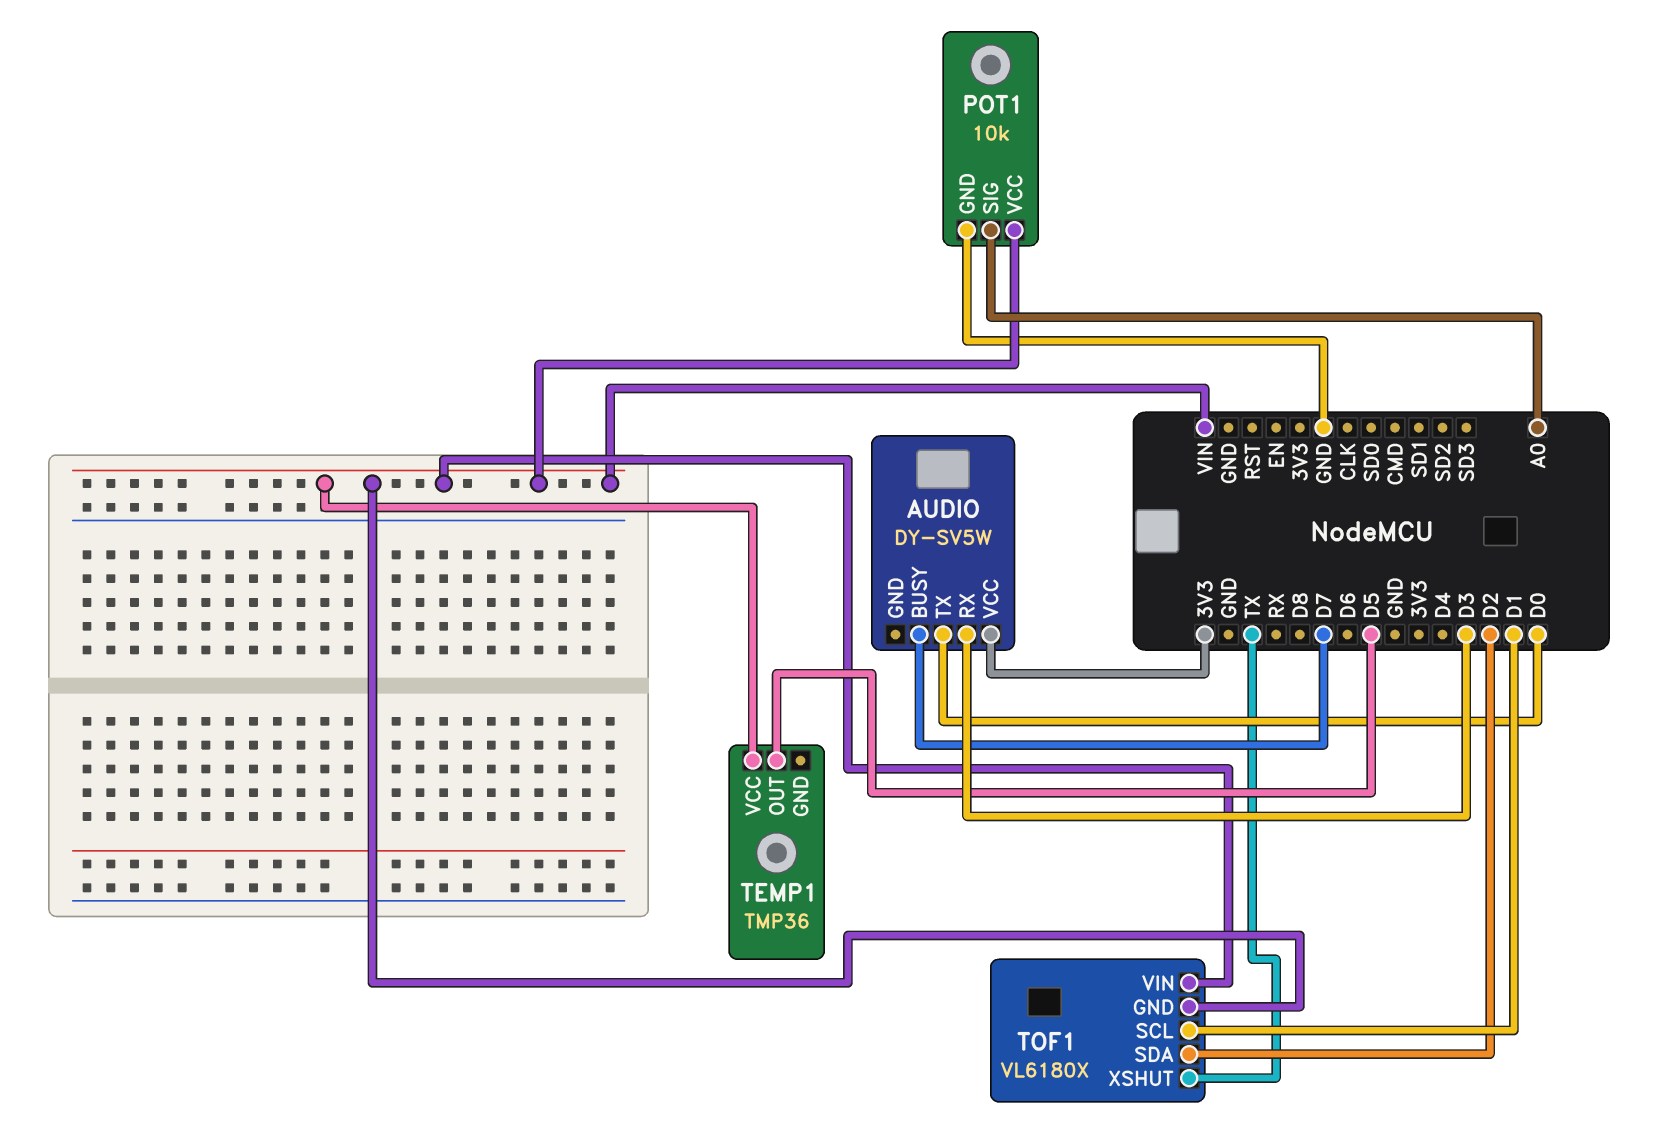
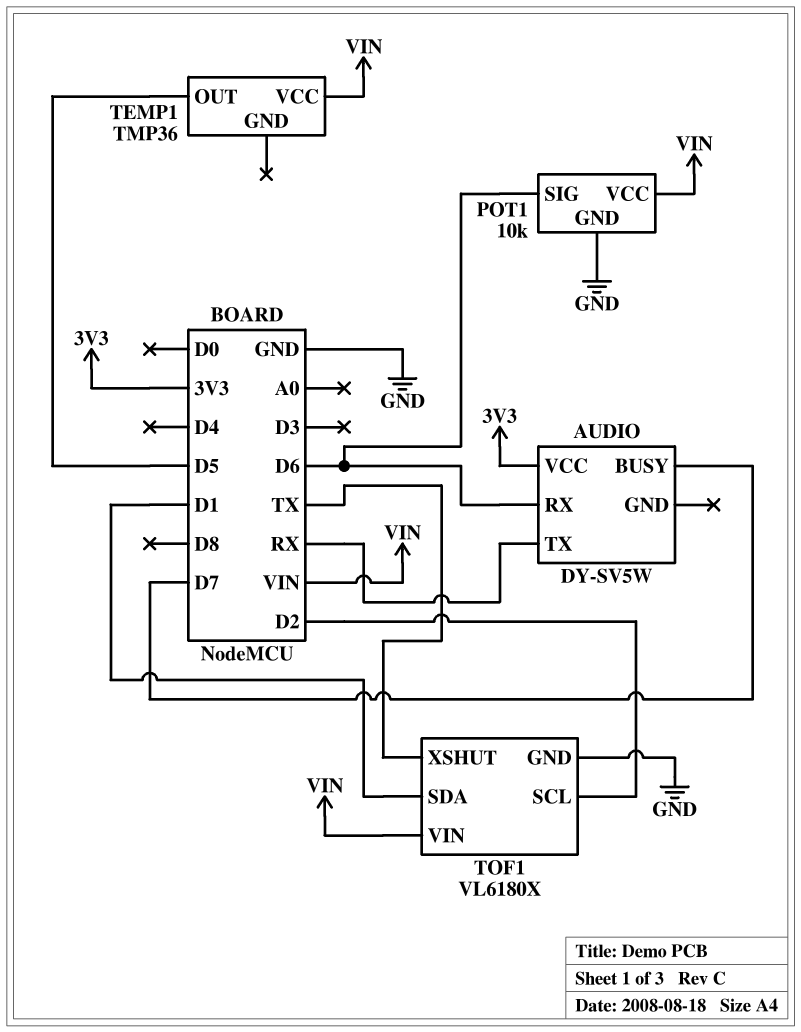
AUDIO pin RX: D3 -> D6
AUDIO pin TX: D0 -> RX
POT1 pin SIG: A0 -> D6
TOF1 pin GND: VIN -> GND
TOF1 pin SCL: D1 -> D2
TOF1 pin SDA: D2 -> D1

